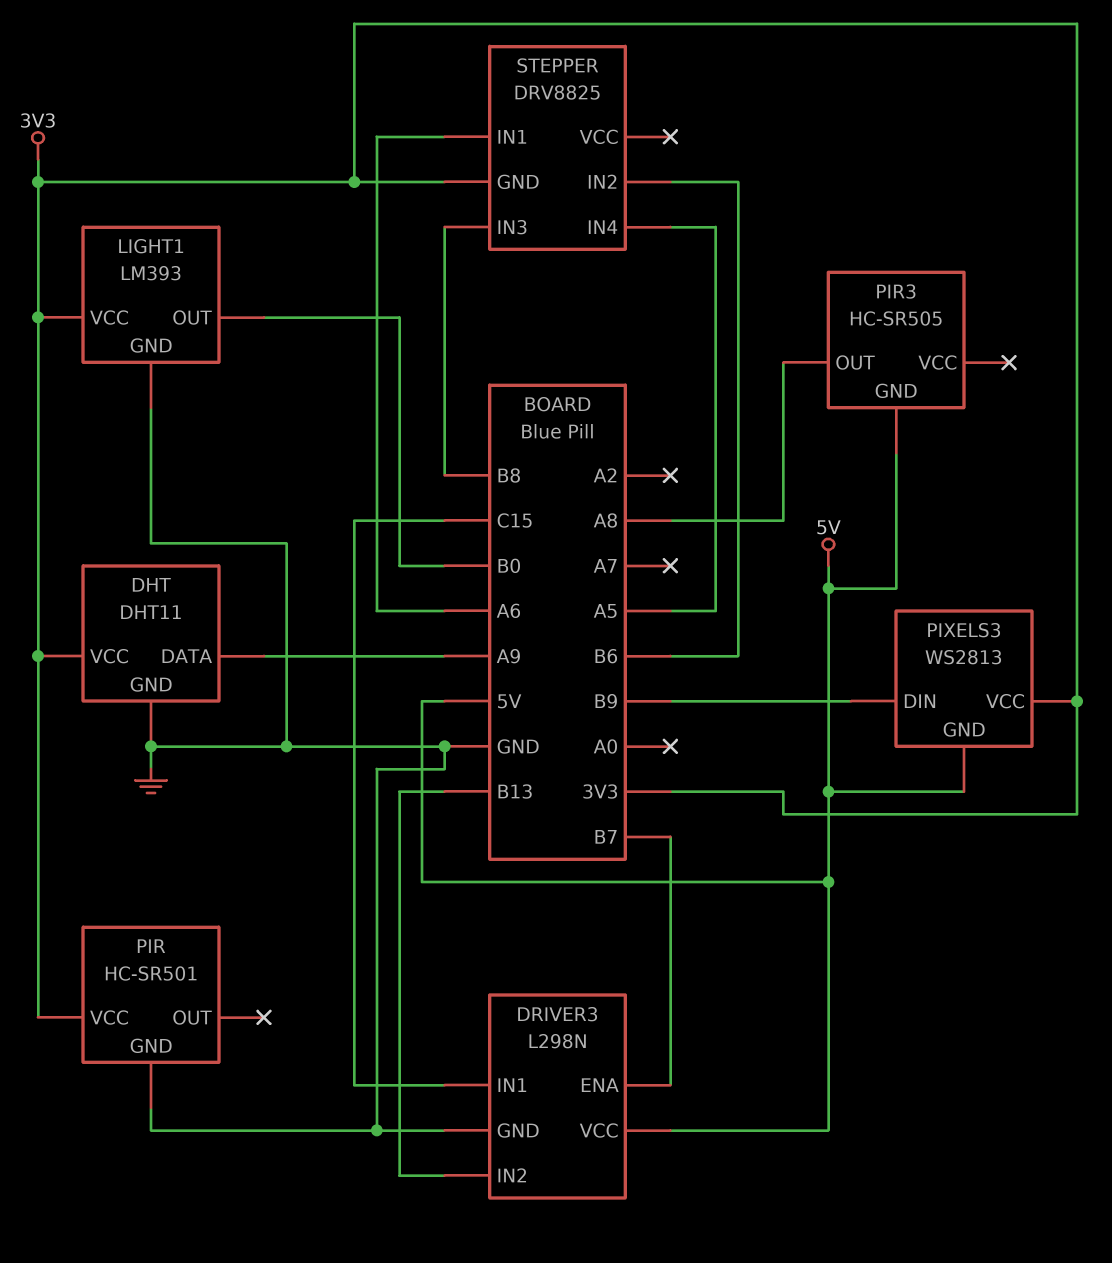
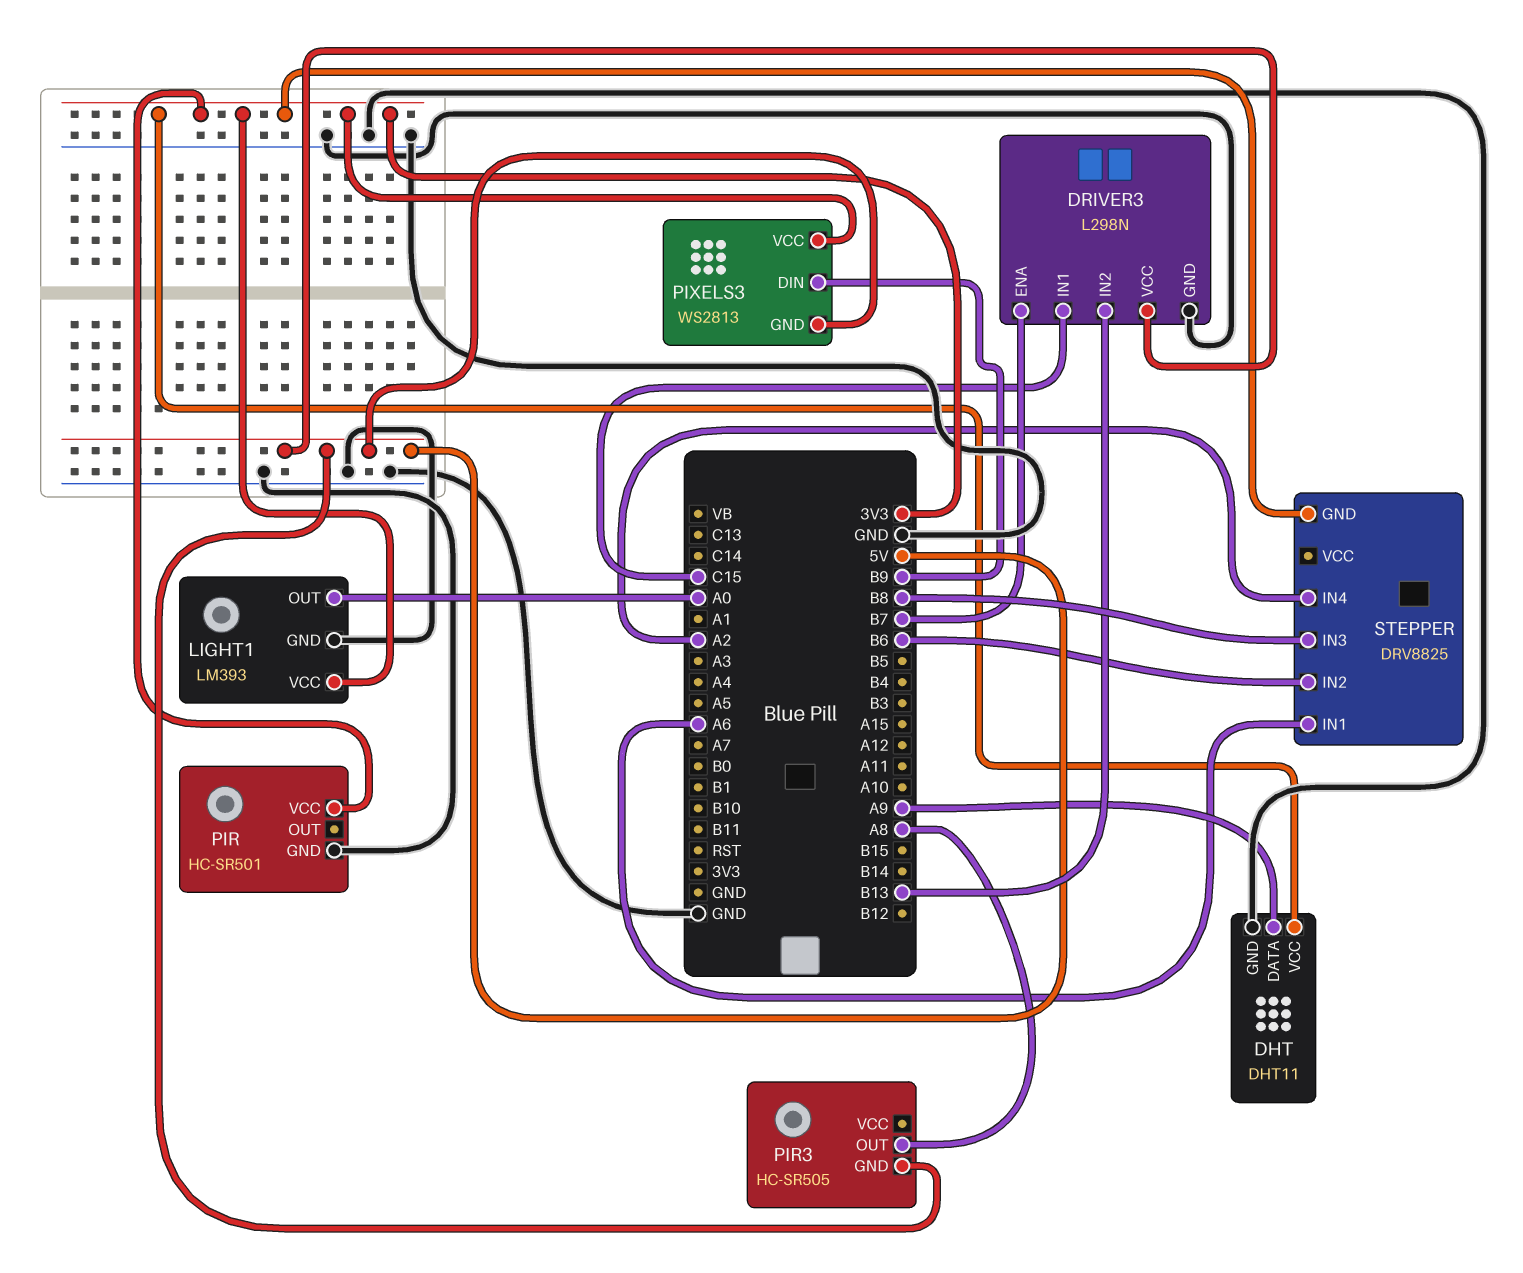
LIGHT1 pin OUT: B0 -> A0
STEPPER pin IN4: A5 -> A2

